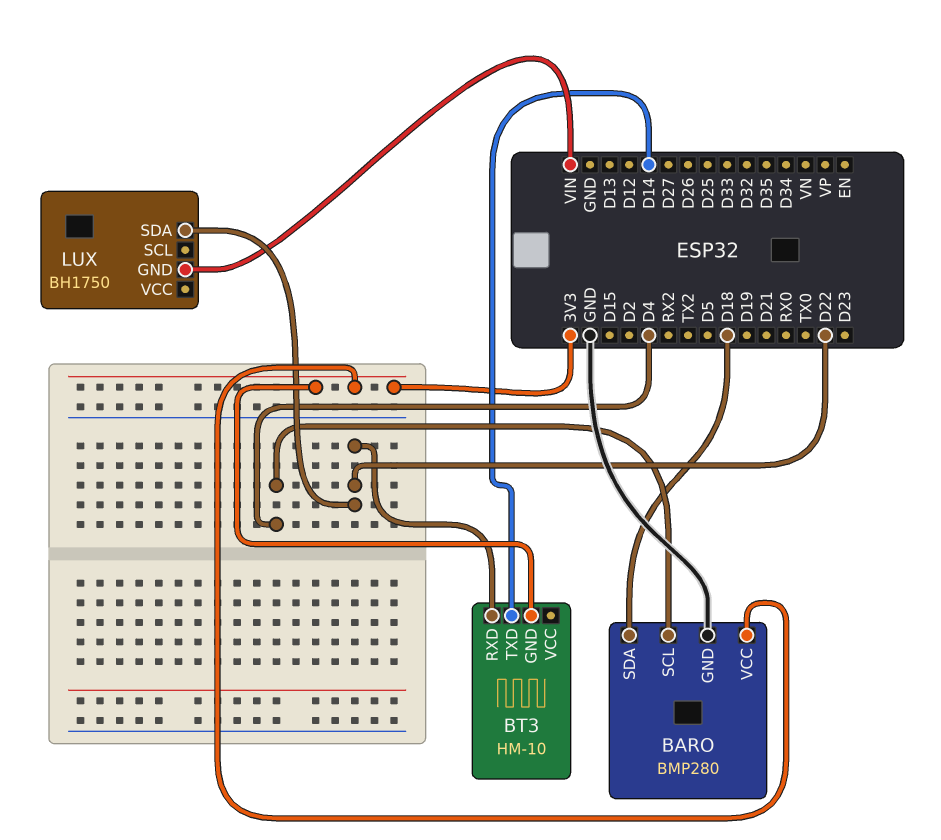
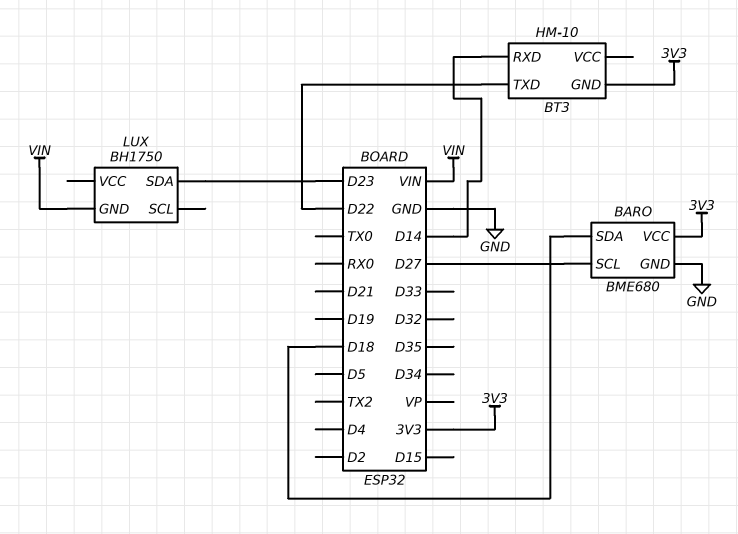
BARO: BMP280 -> BME680
BARO pin SCL: D4 -> D27
BT3 pin RXD: D22 -> D14
BT3 pin TXD: D14 -> D22
LUX pin SDA: D22 -> D23

